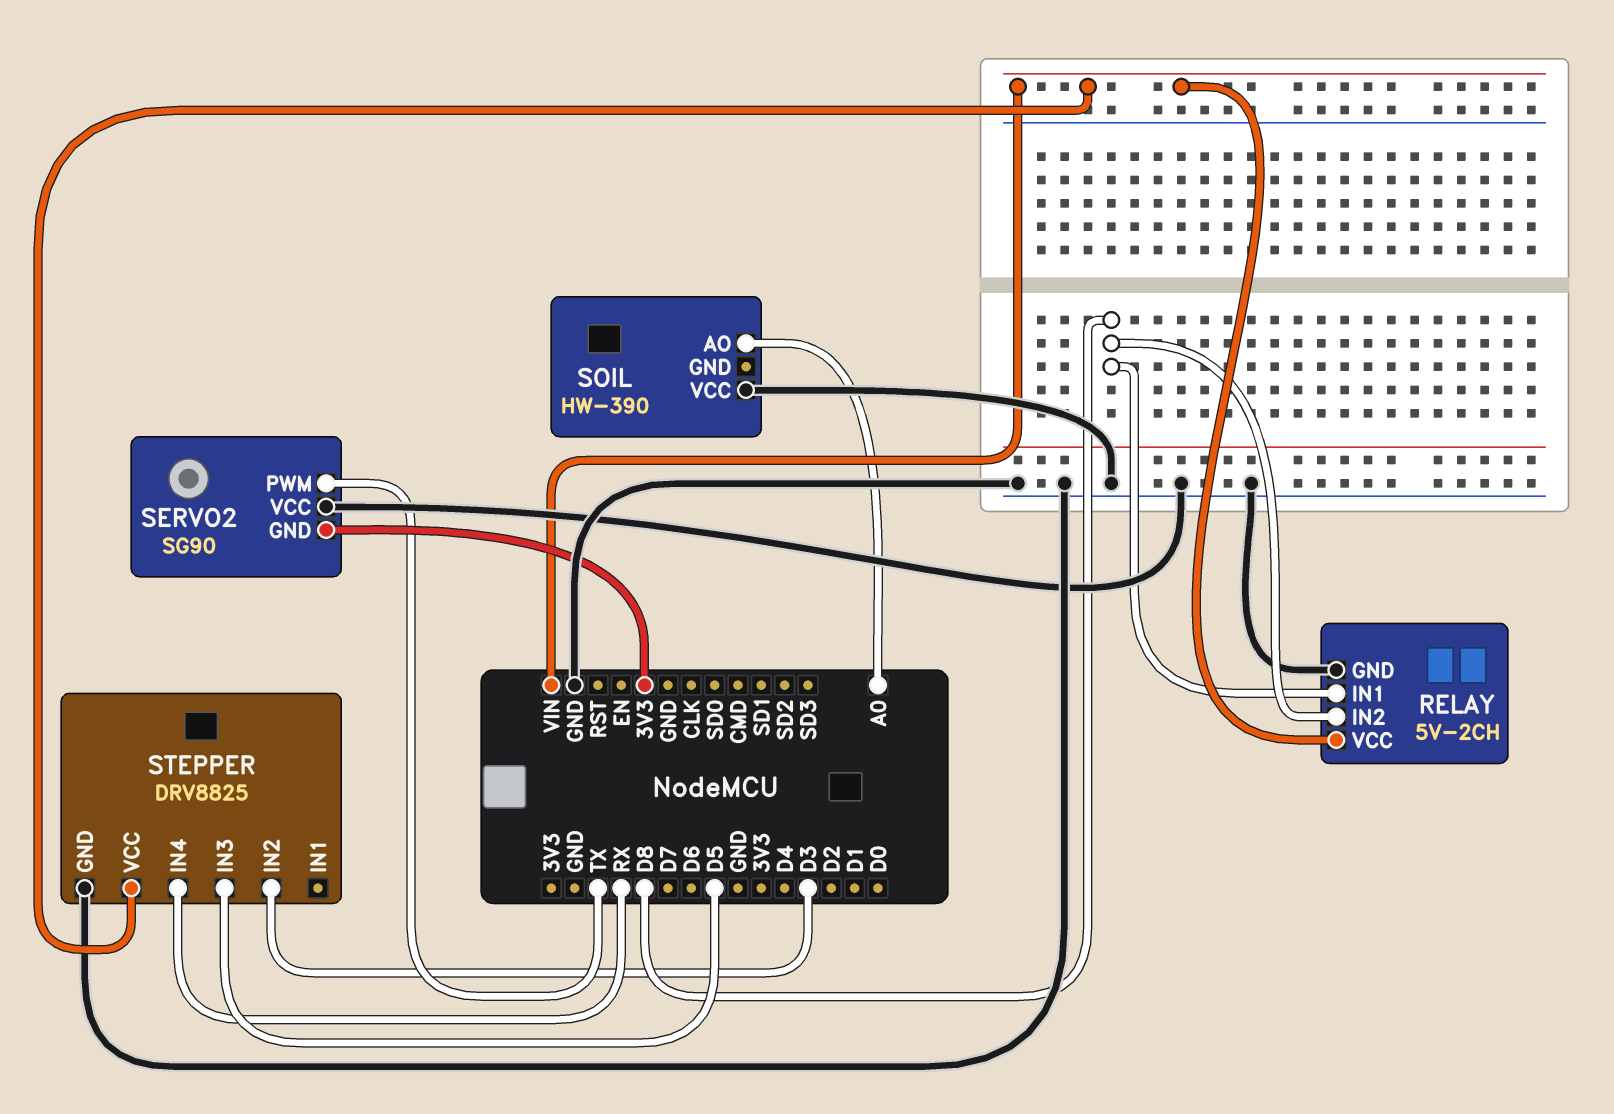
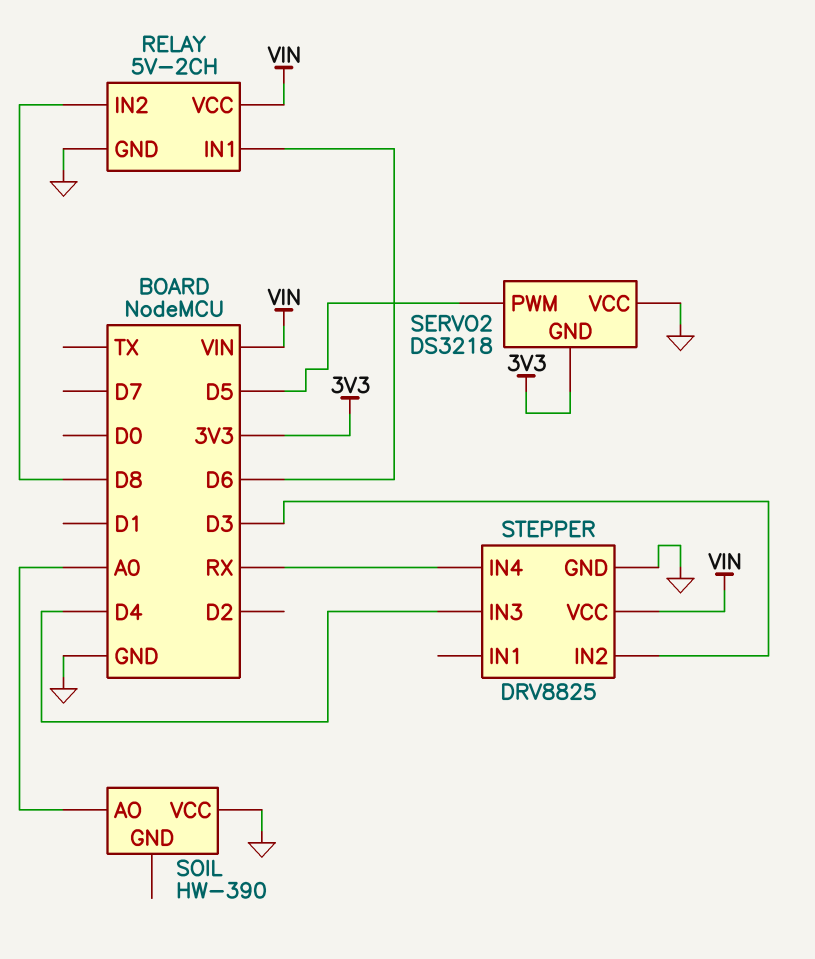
RELAY pin IN1: D8 -> D6
SERVO2: SG90 -> DS3218
SERVO2 pin PWM: TX -> D5
STEPPER pin IN3: D5 -> D4

